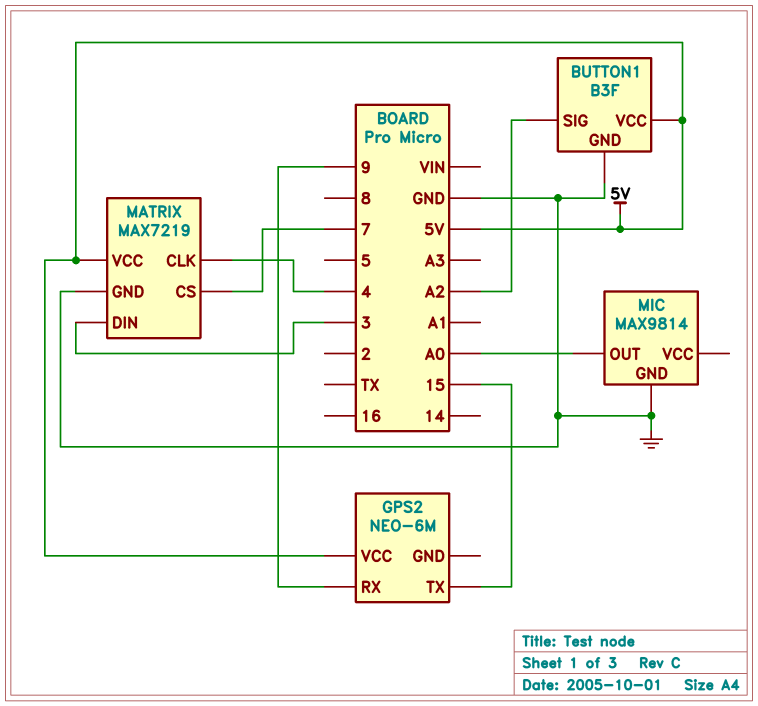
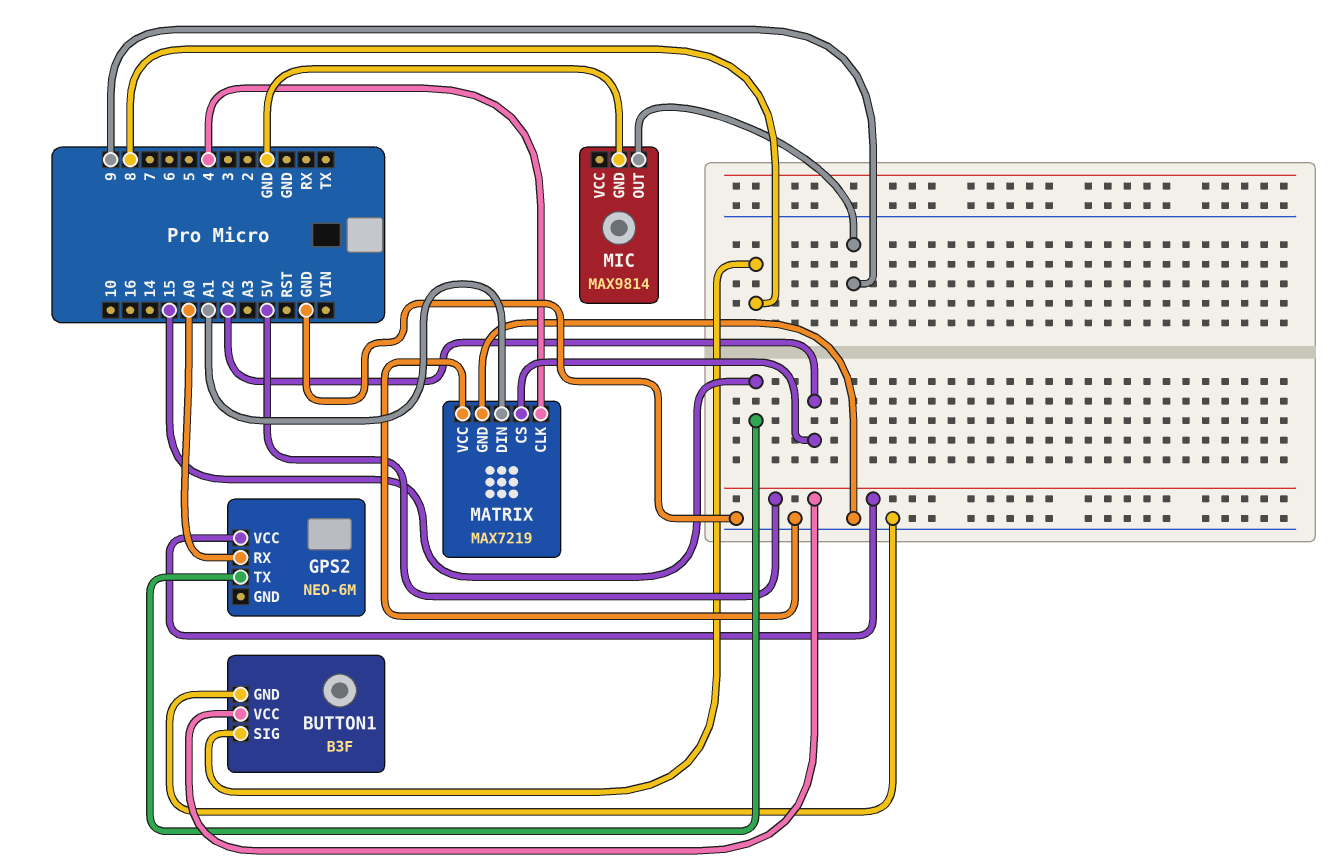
BUTTON1 pin SIG: A2 -> 8
GPS2 pin RX: 9 -> A0
MATRIX pin CS: 7 -> A2
MATRIX pin DIN: 3 -> A1
MATRIX pin VCC: 5V -> GND
MIC pin OUT: A0 -> 9

